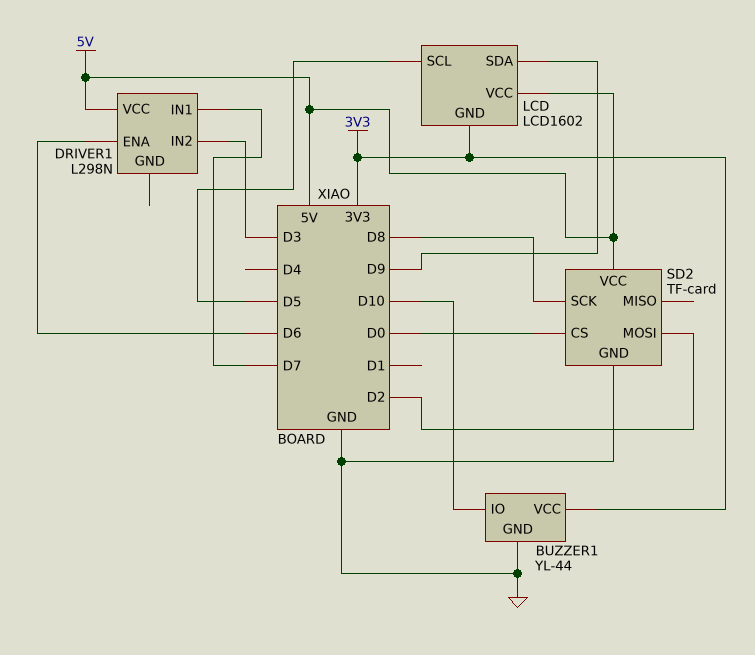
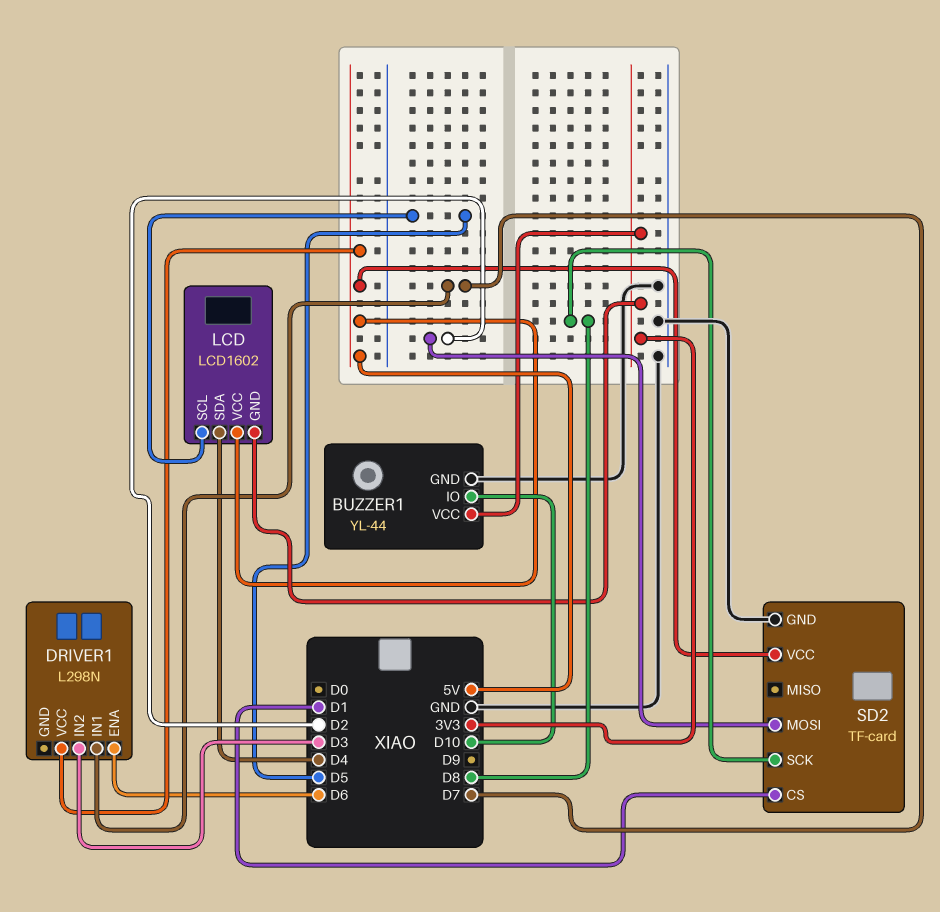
LCD pin SDA: D9 -> D4
SD2 pin CS: D0 -> D1

